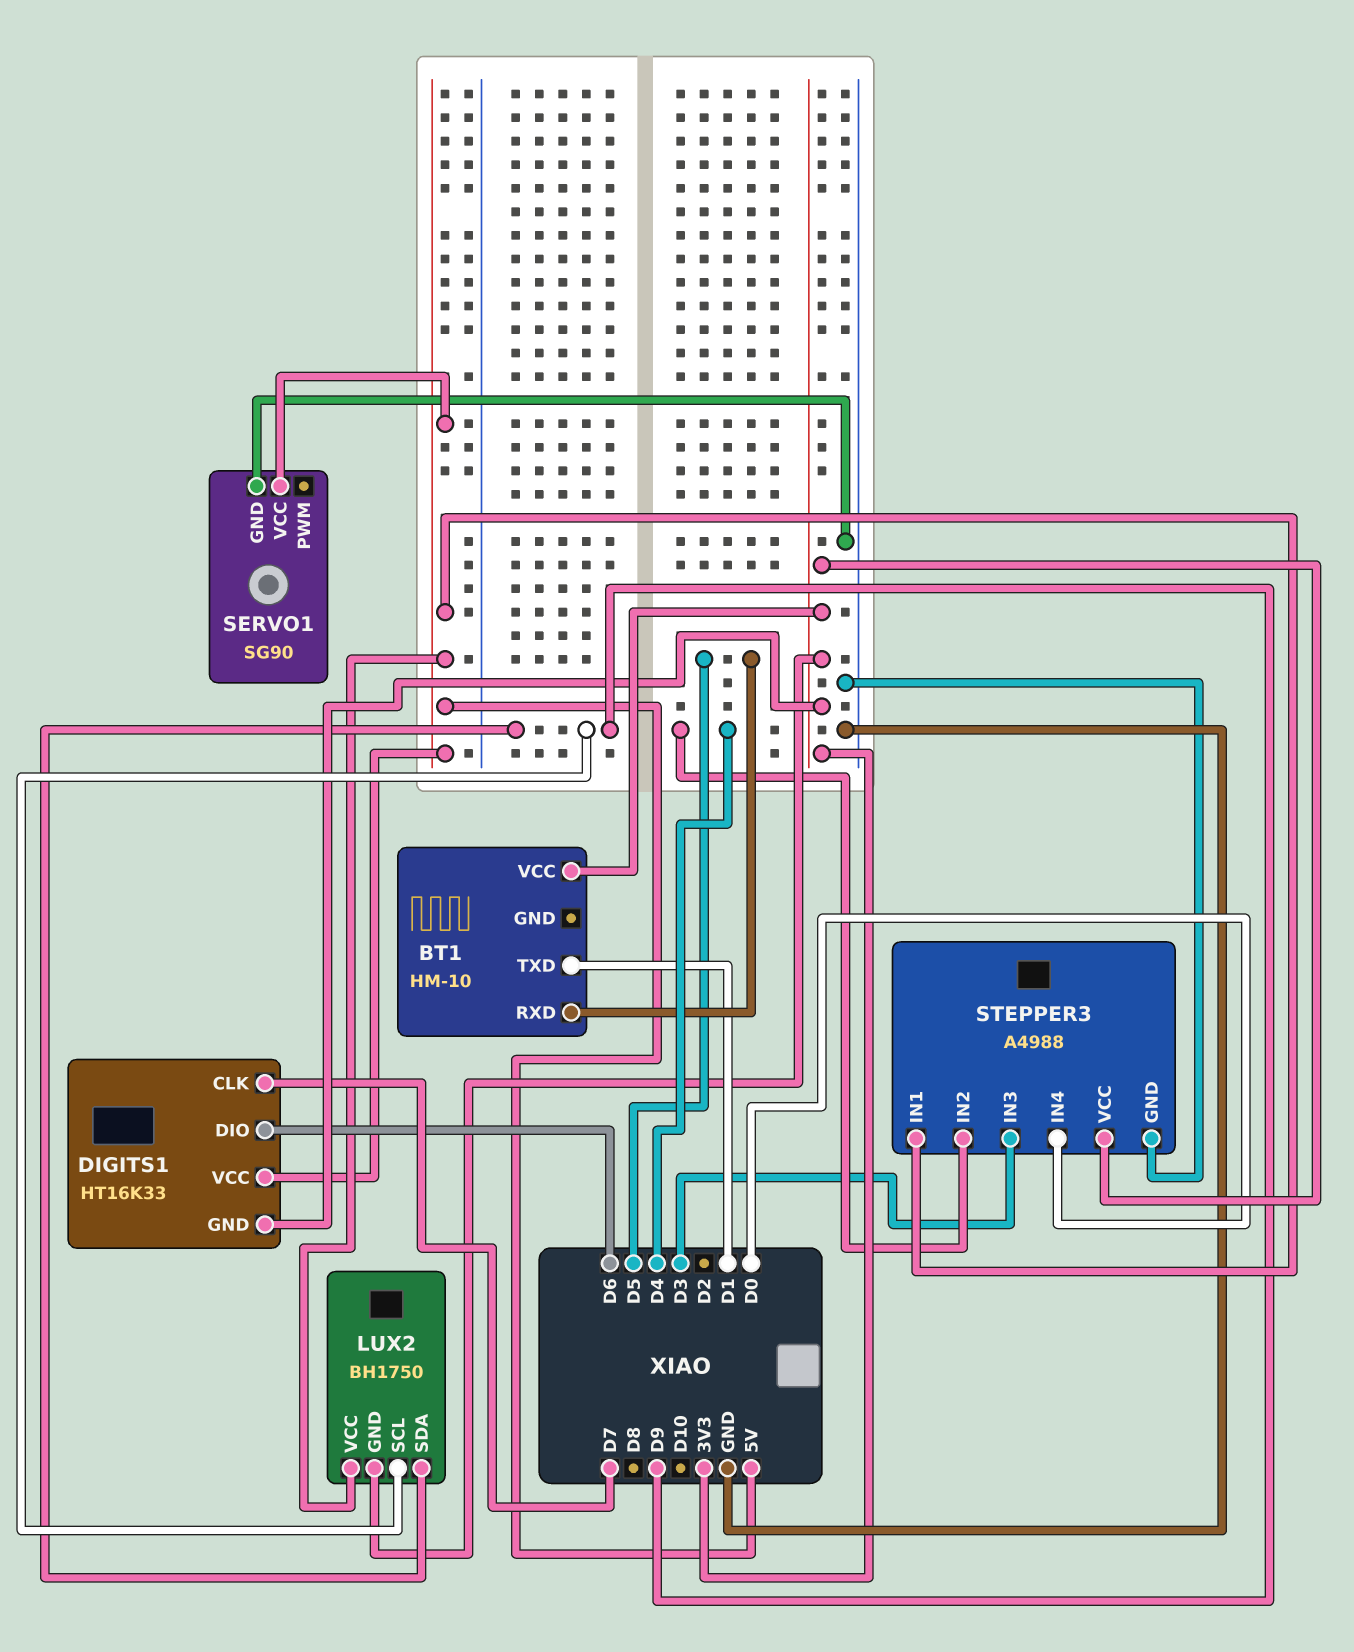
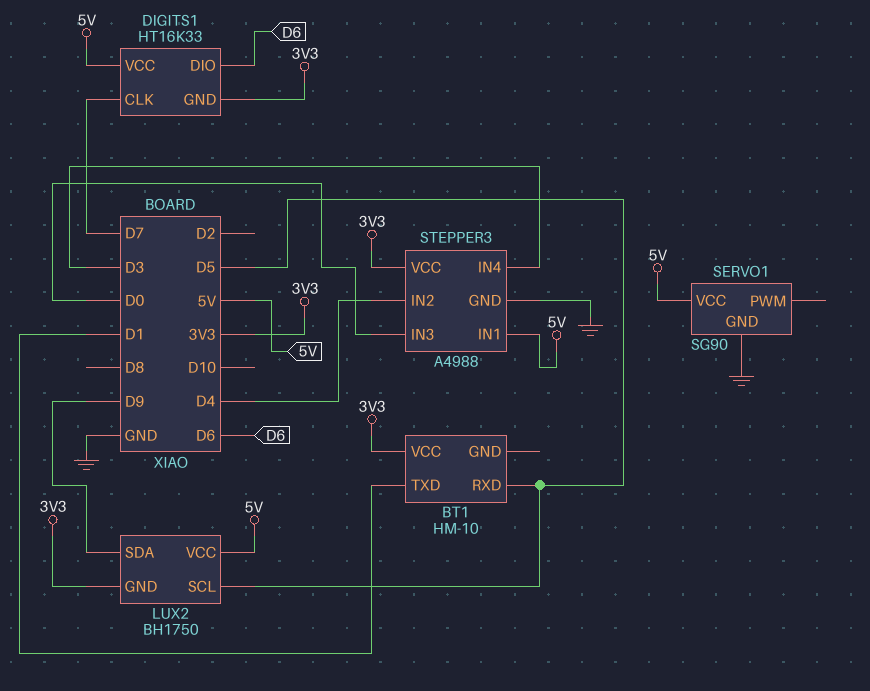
LUX2 pin SCL: D9 -> D5
STEPPER3 pin IN3: D3 -> D0
STEPPER3 pin IN4: D0 -> D3

